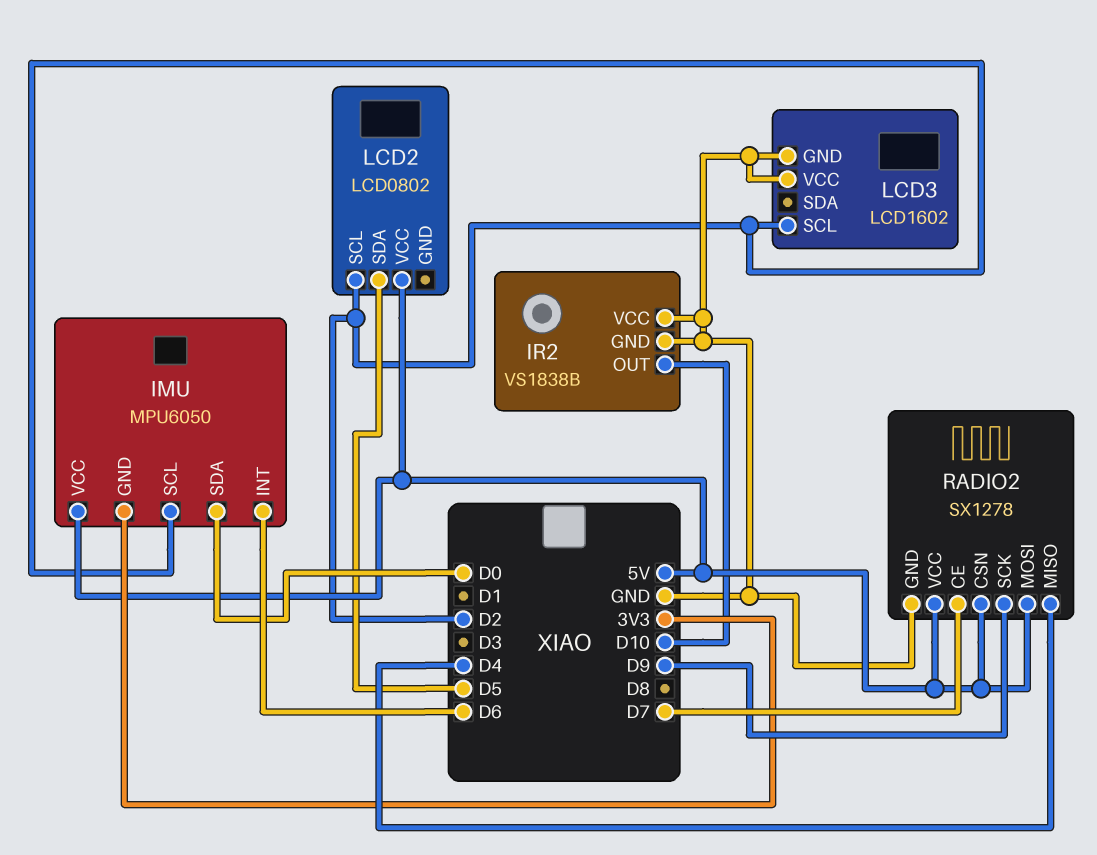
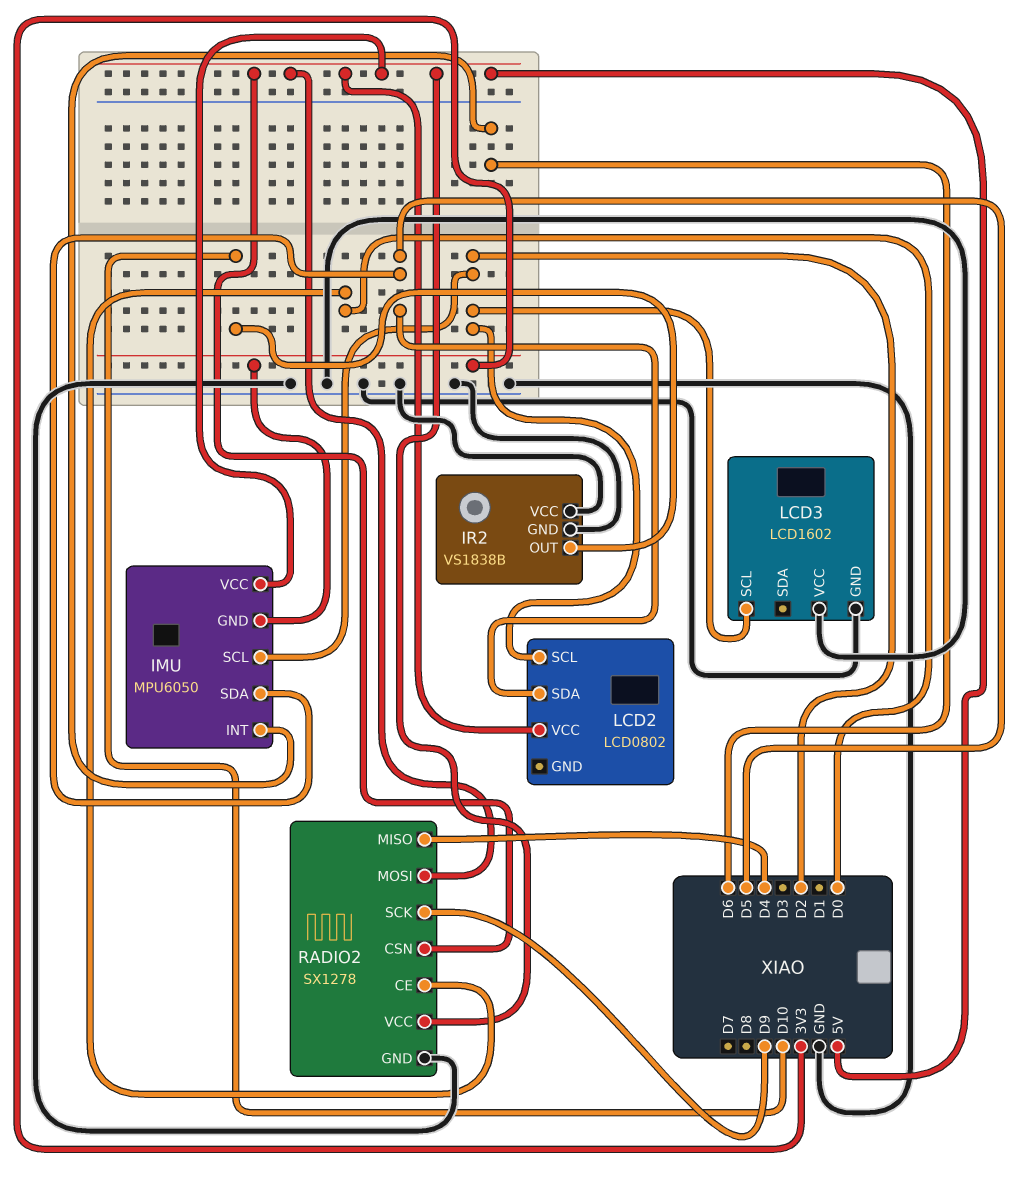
IMU pin SDA: D0 -> D5
RADIO2 pin CE: D7 -> D0

